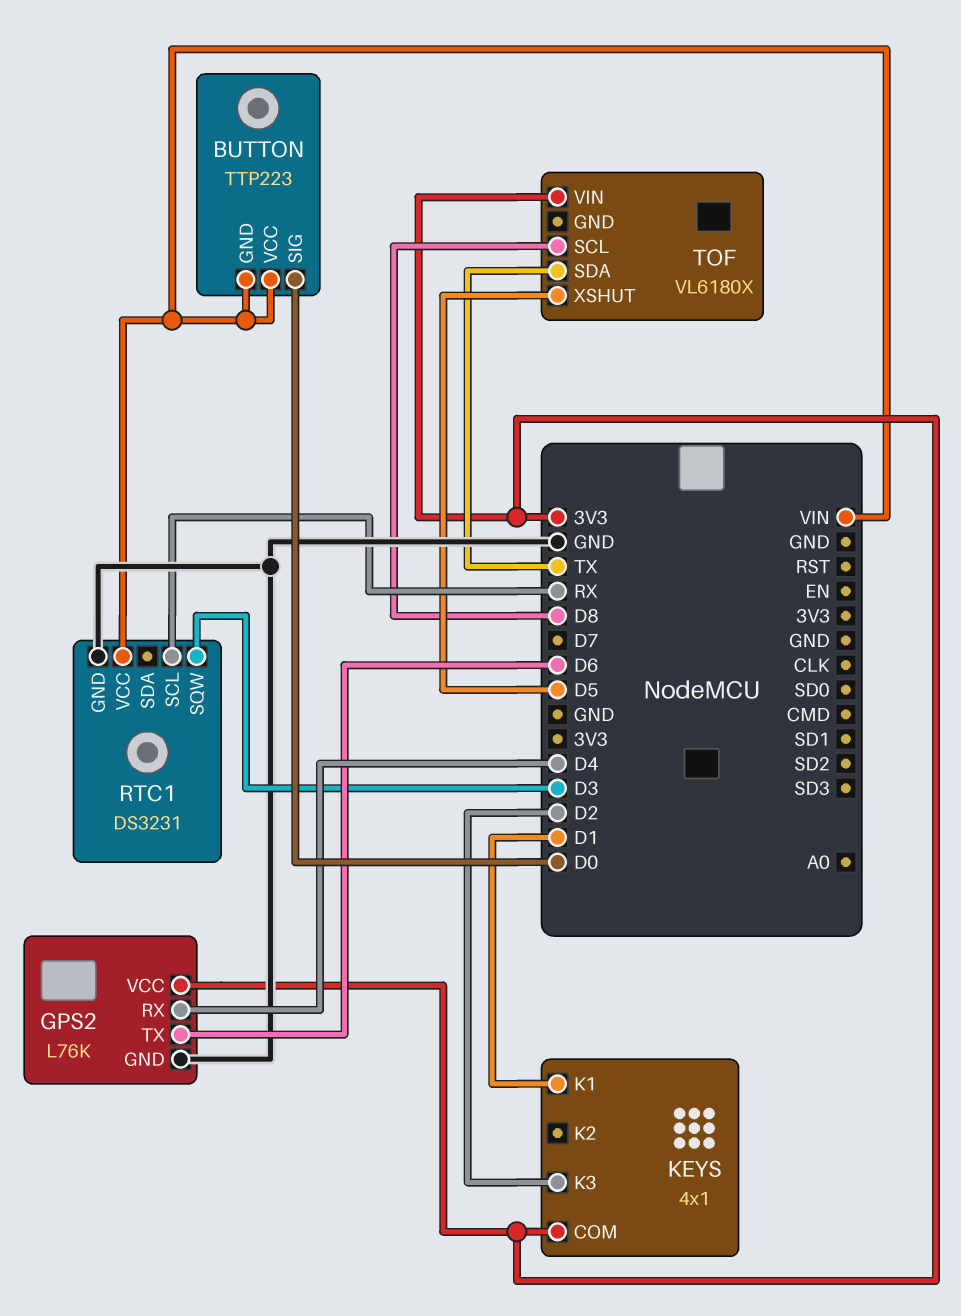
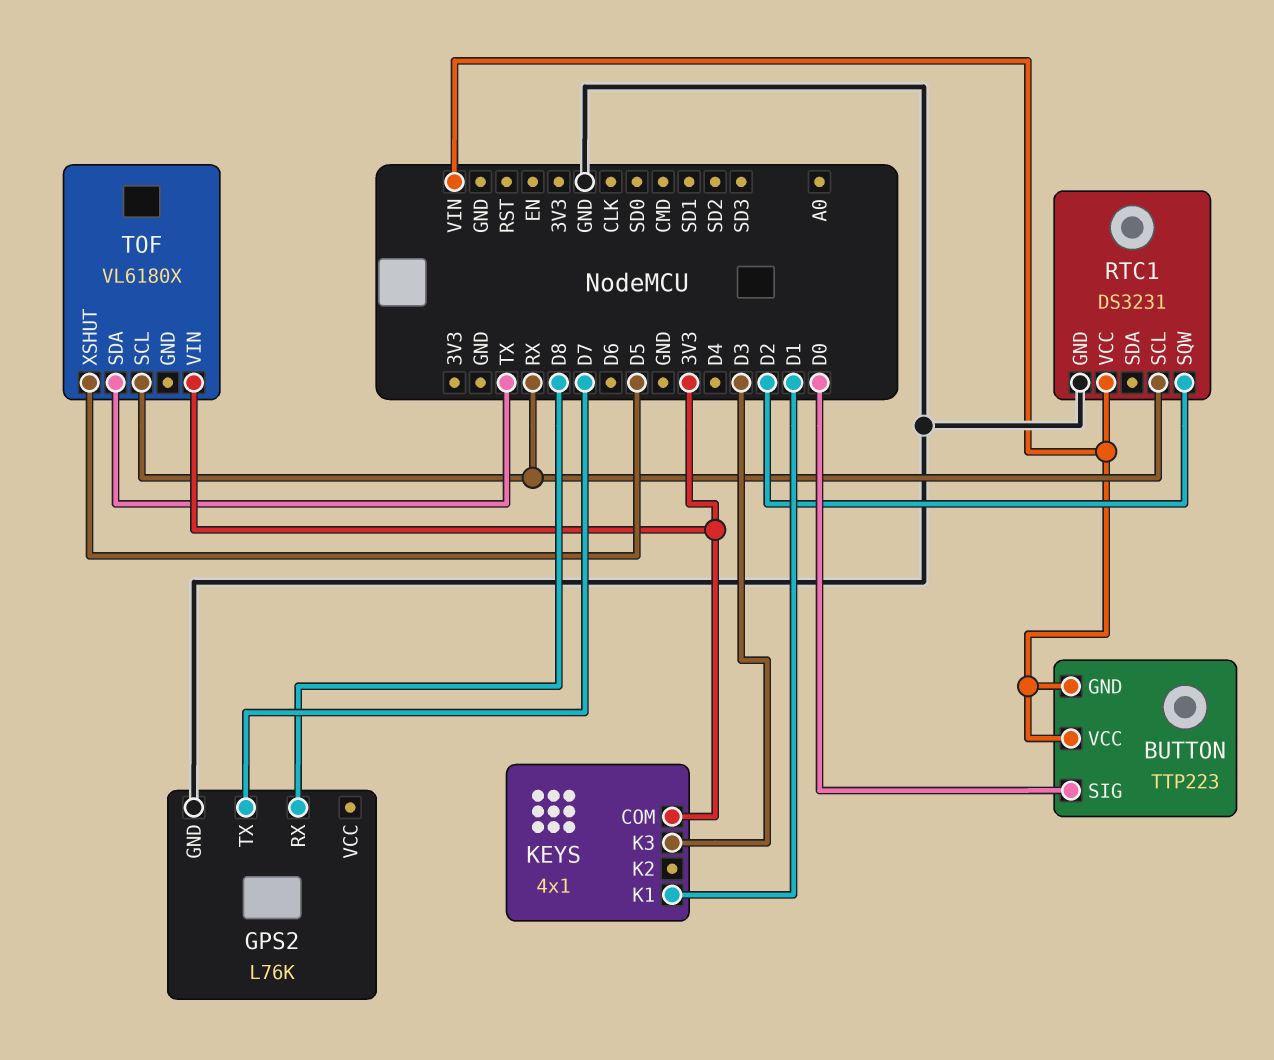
GPS2 pin RX: D4 -> D8
GPS2 pin TX: D6 -> D7
GPS2 pin VCC: 3V3 -> none
KEYS pin K3: D2 -> D3
RTC1 pin SQW: D3 -> D2
TOF pin SCL: D8 -> RX

